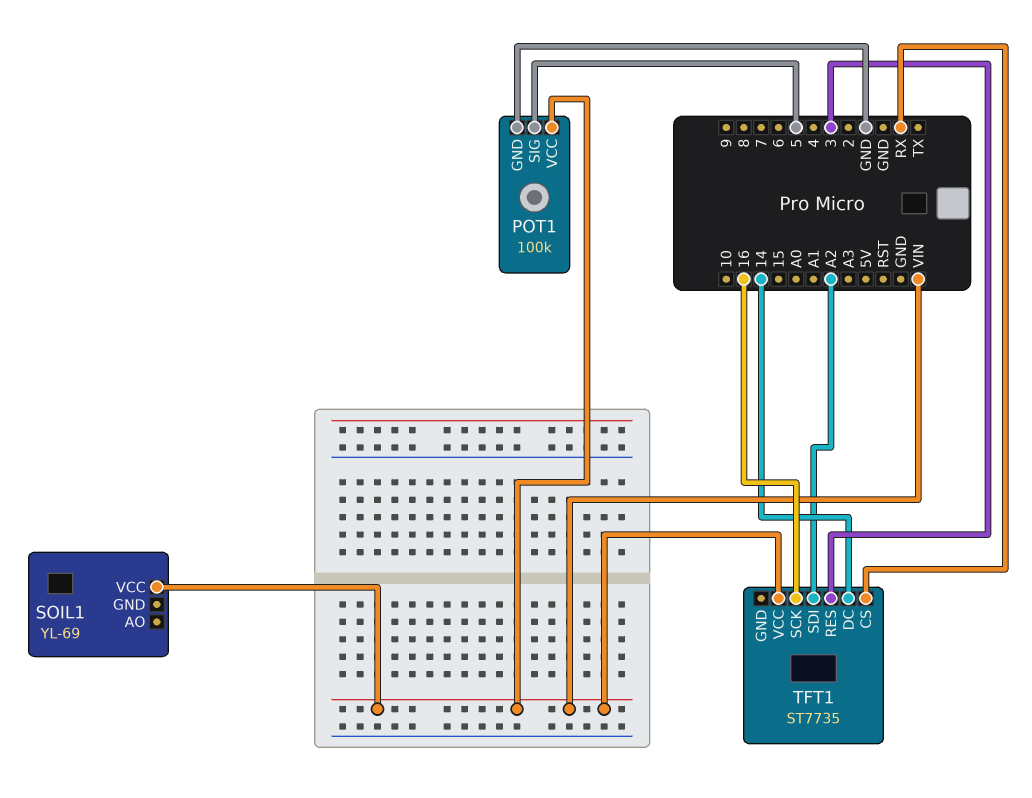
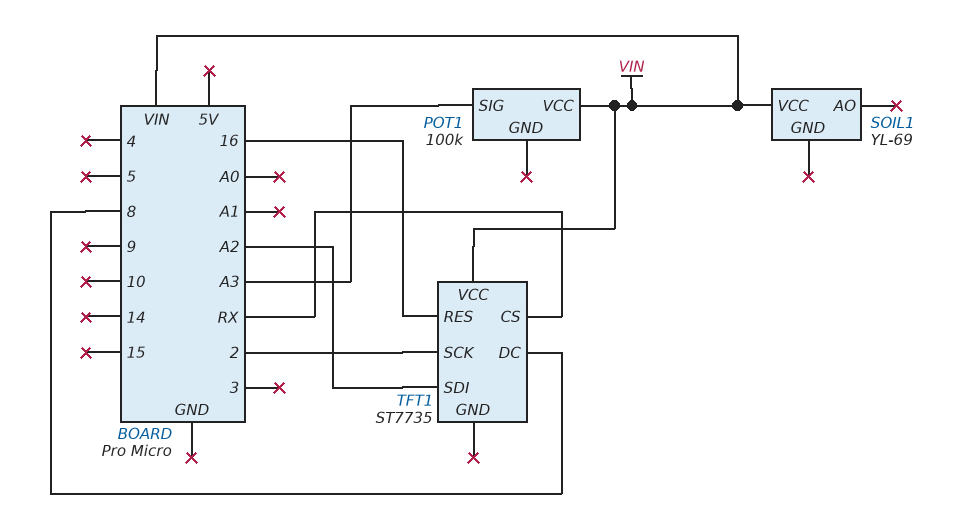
POT1 pin GND: GND -> none
POT1 pin SIG: 5 -> A3
TFT1 pin DC: 14 -> 8
TFT1 pin RES: 3 -> 16
TFT1 pin SCK: 16 -> 2

